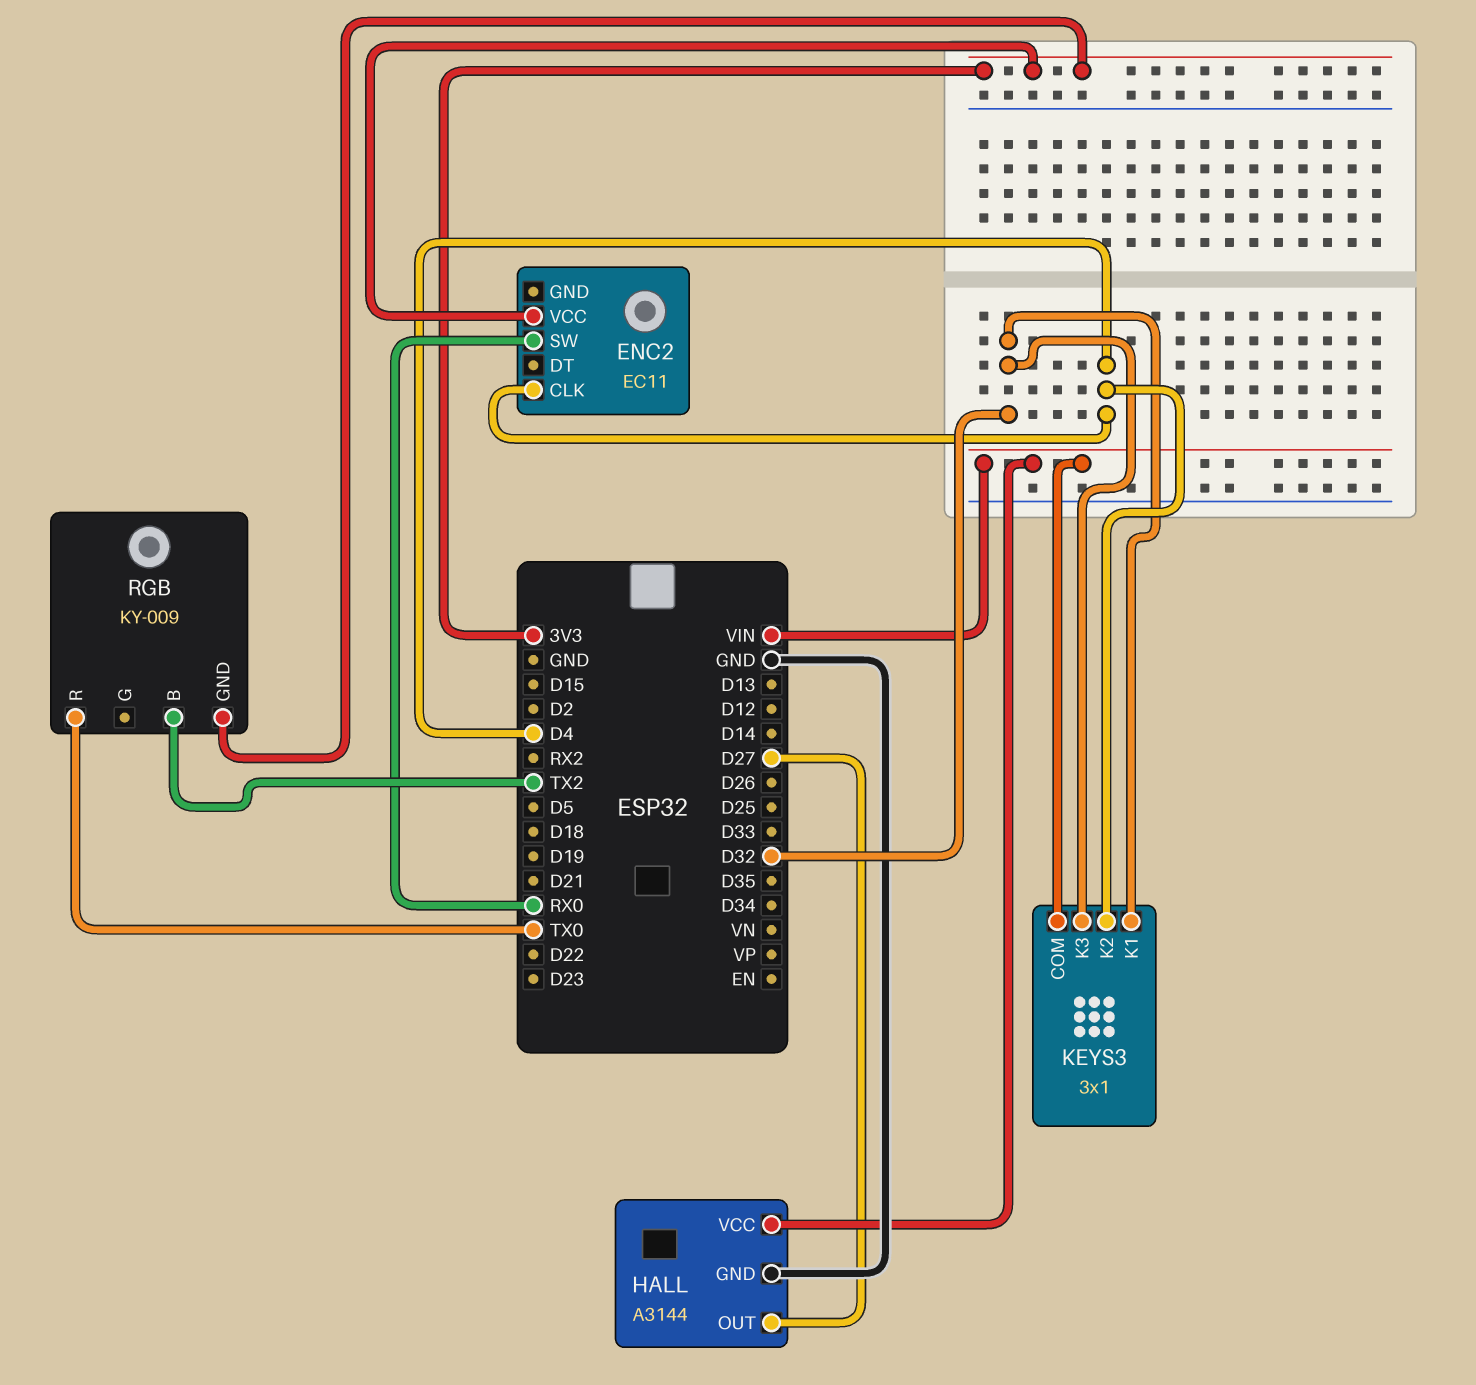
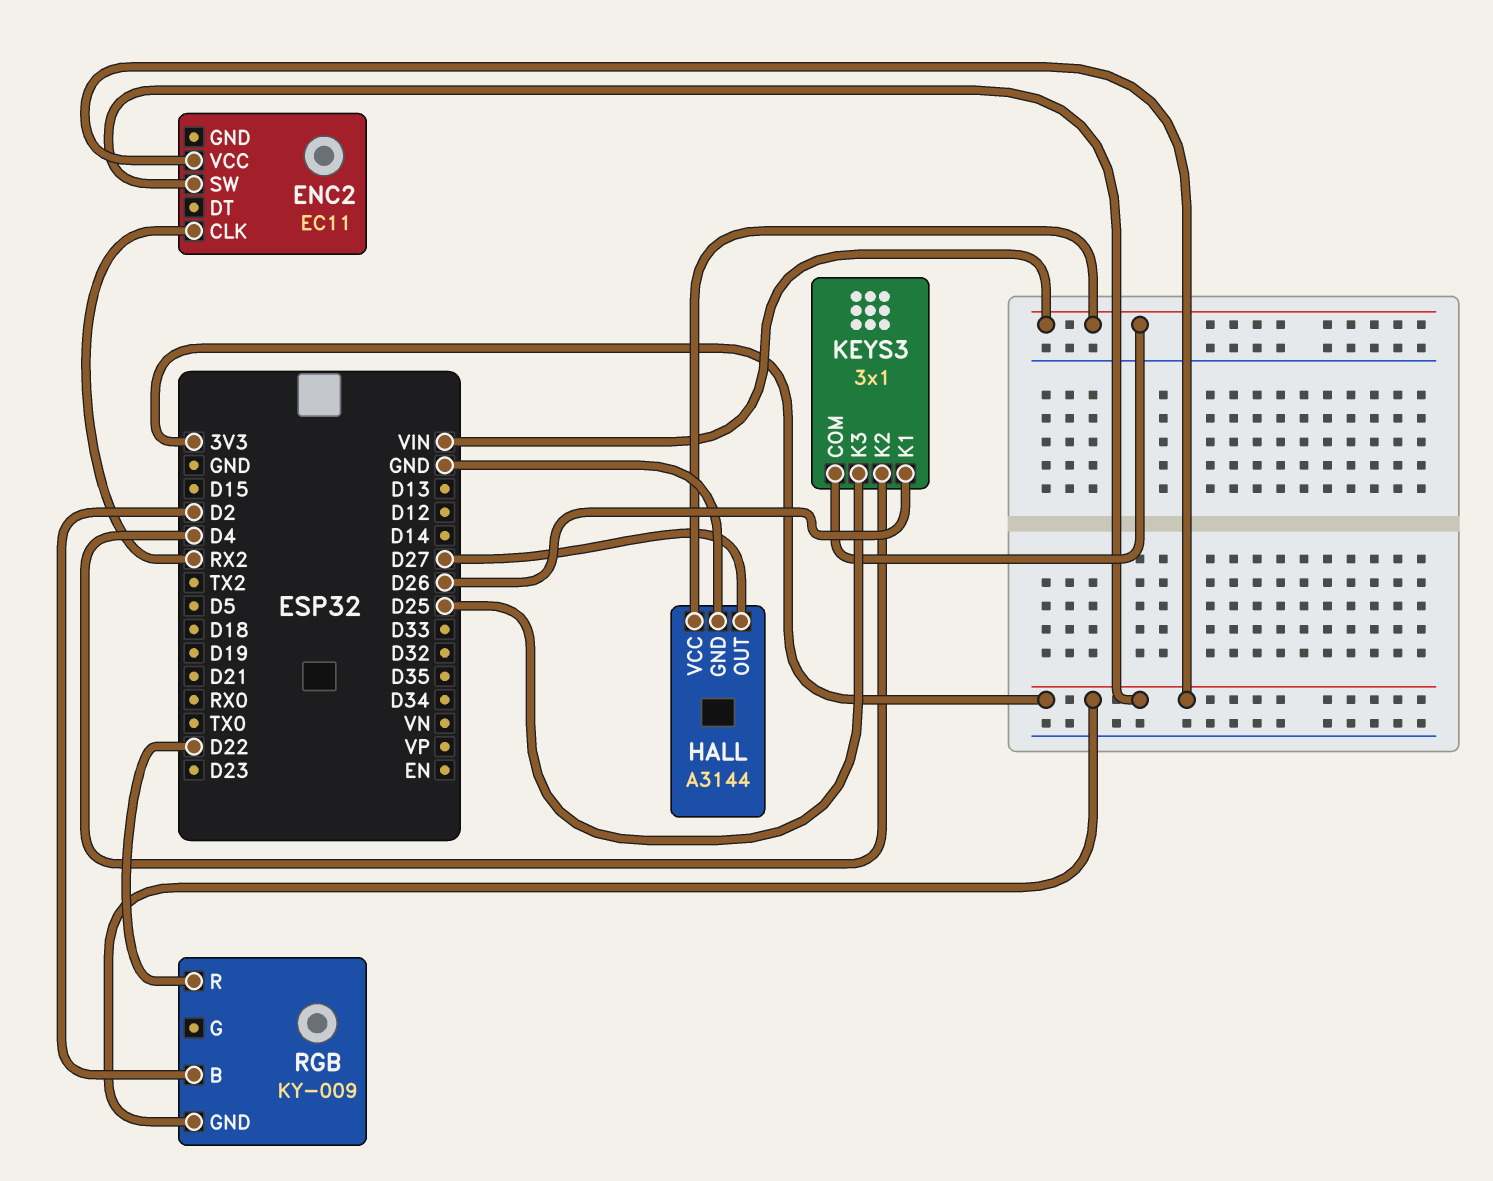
ENC2 pin CLK: D4 -> RX2
ENC2 pin SW: RX0 -> 3V3
KEYS3 pin K1: D32 -> D26
KEYS3 pin K3: D32 -> D25
RGB pin B: TX2 -> D2
RGB pin R: TX0 -> D22

